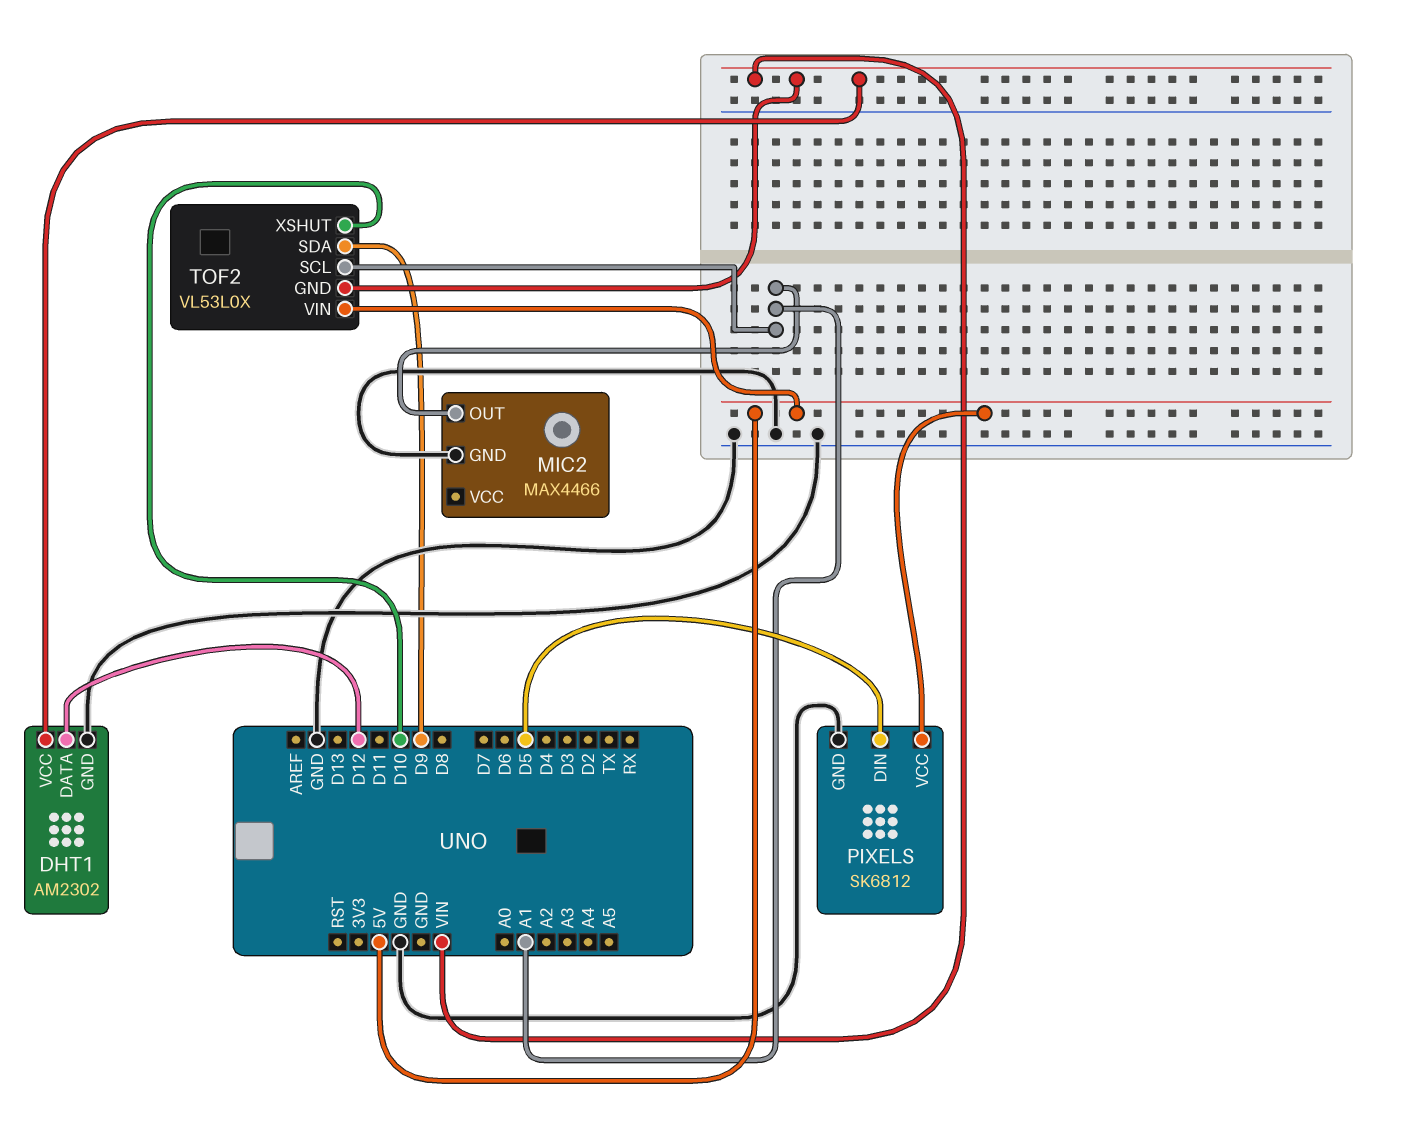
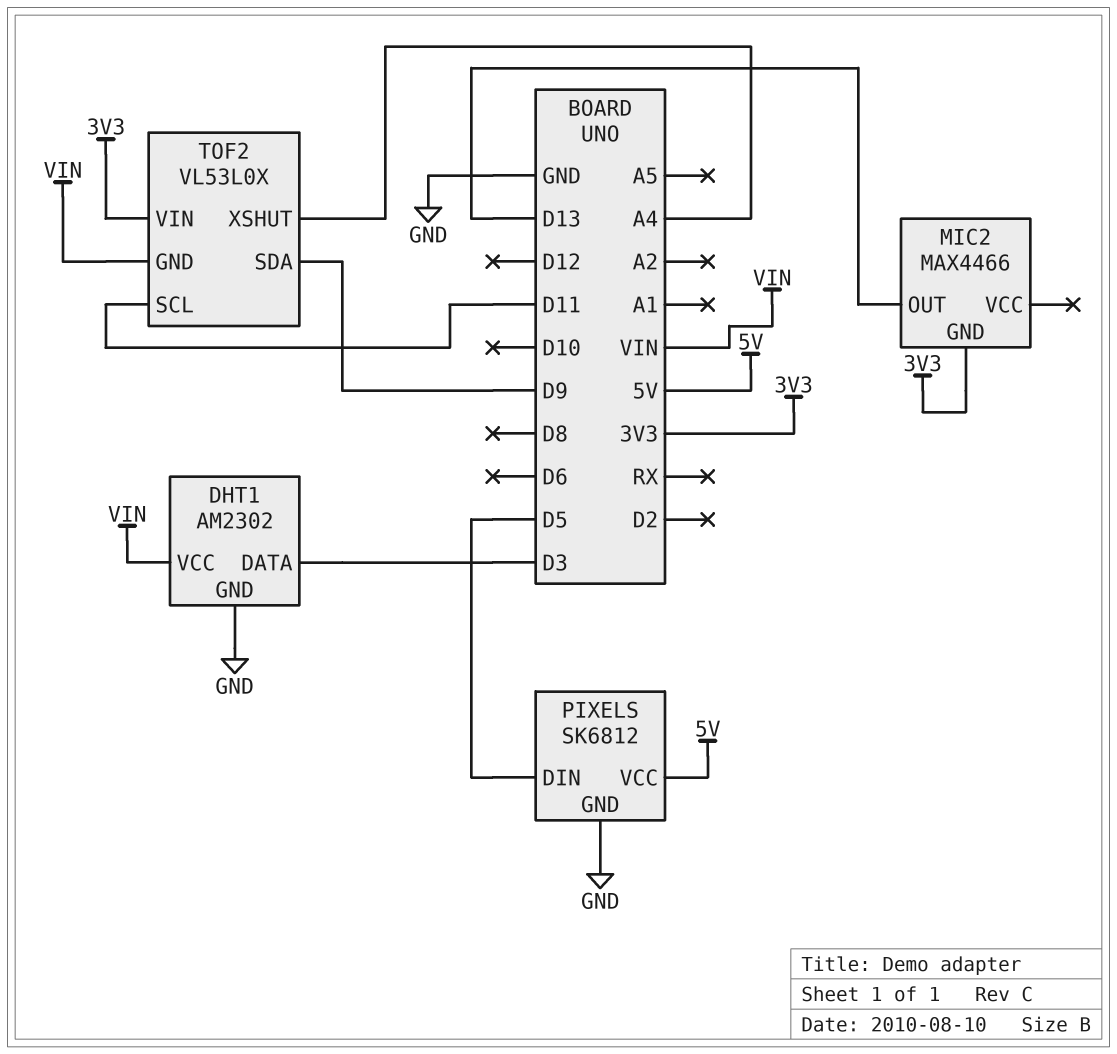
DHT1 pin DATA: D12 -> D3
MIC2 pin GND: GND -> 3V3
MIC2 pin OUT: A1 -> D13
TOF2 pin SCL: A1 -> D11
TOF2 pin VIN: 5V -> 3V3
TOF2 pin XSHUT: D10 -> A4

